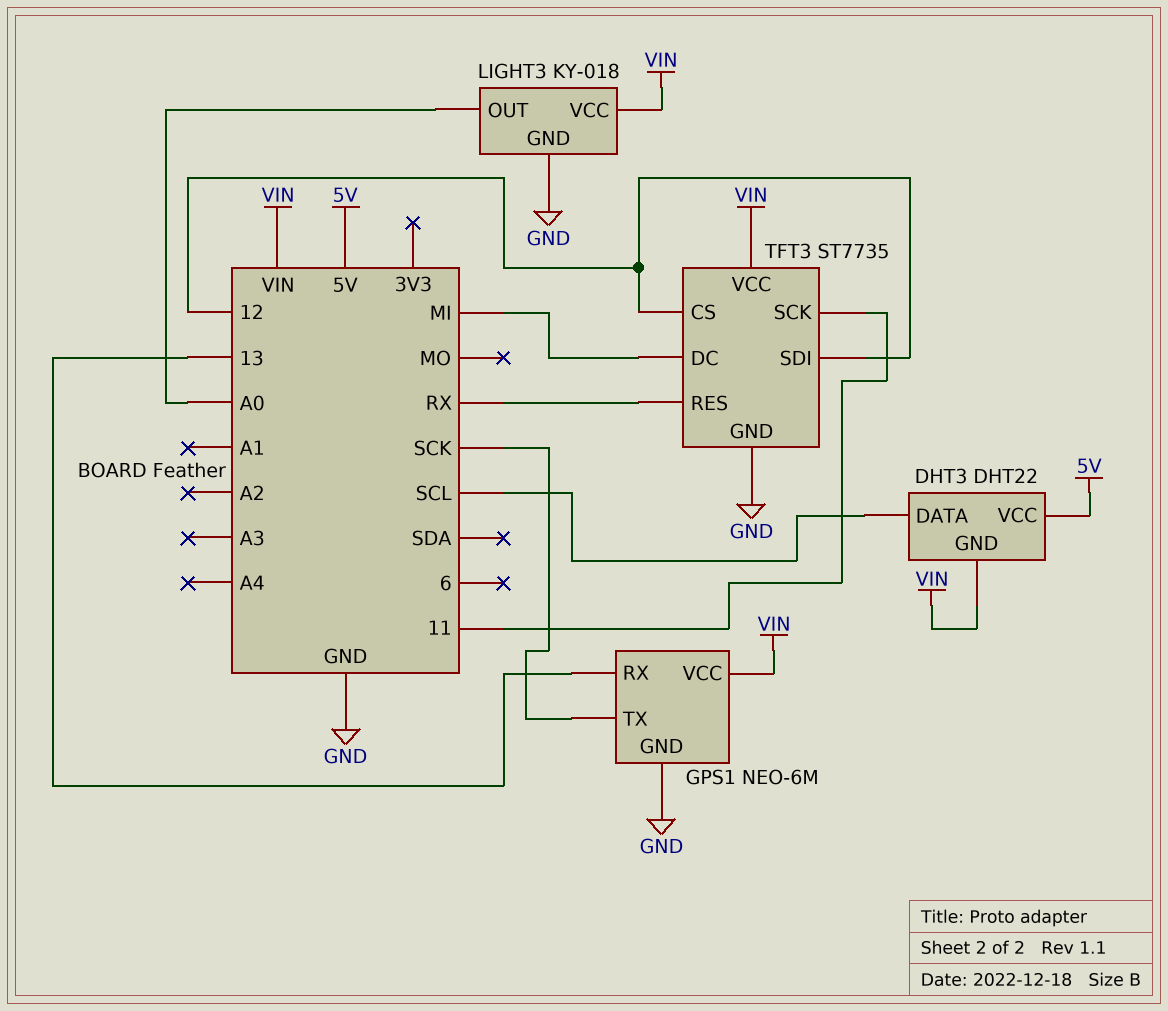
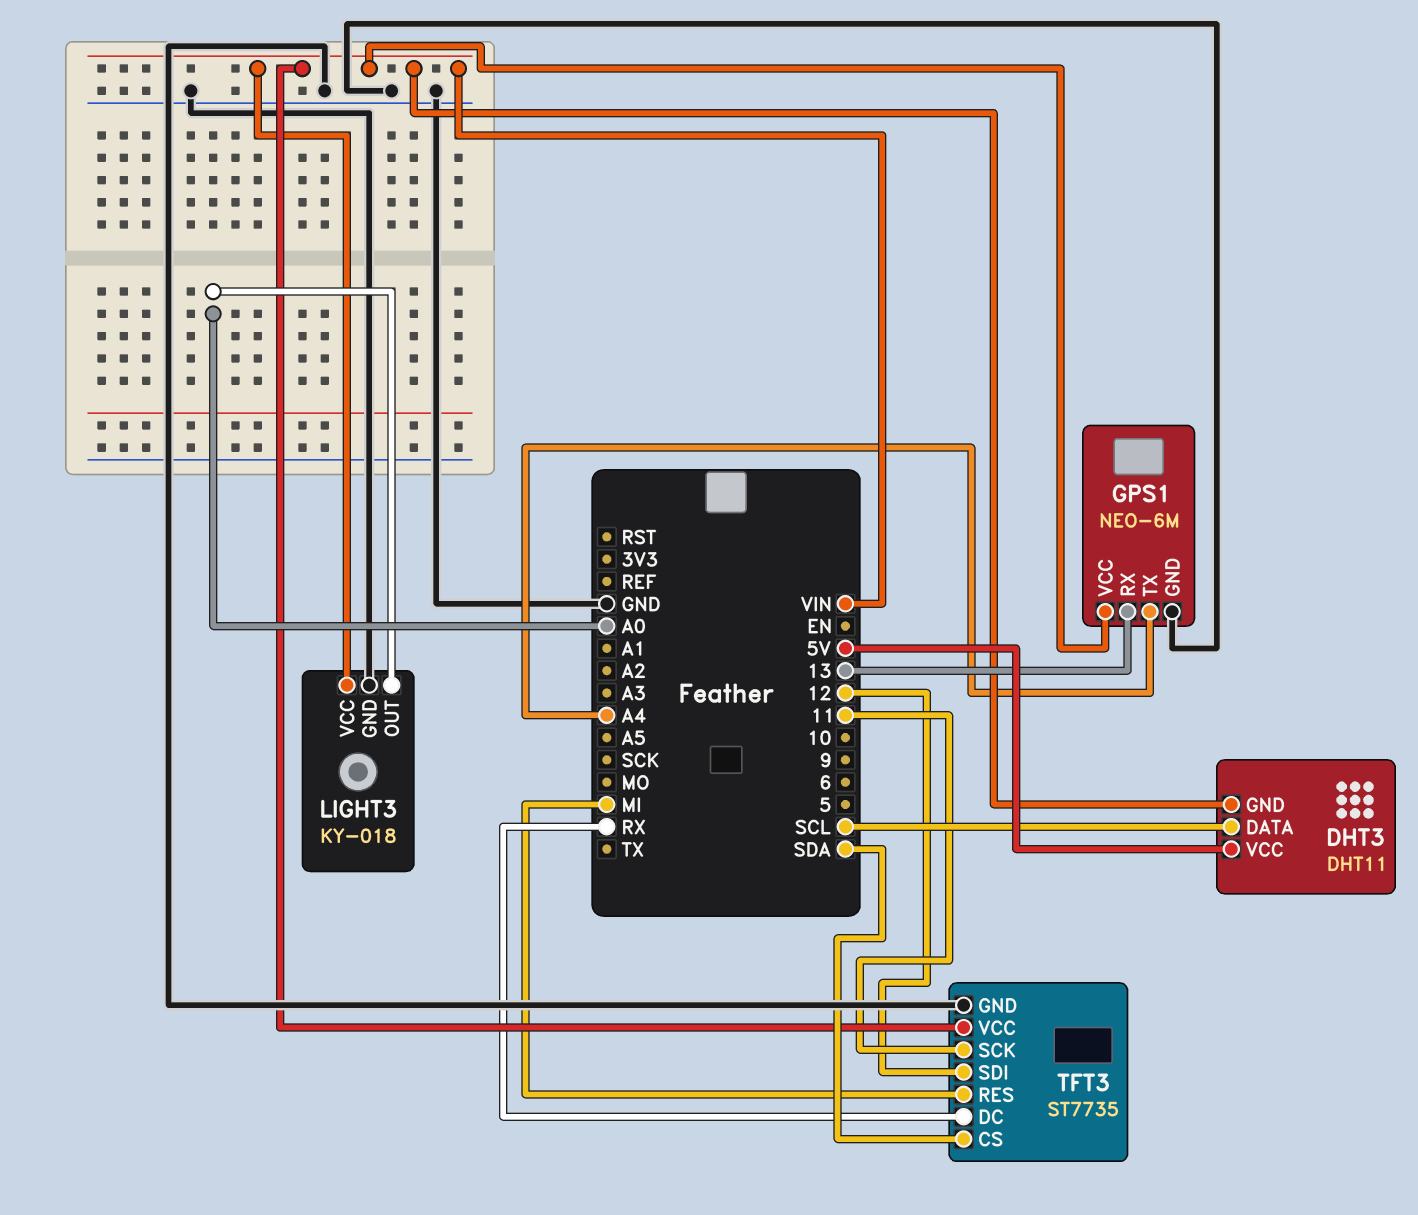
DHT3: DHT22 -> DHT11
GPS1 pin TX: SCK -> A4
TFT3 pin CS: 12 -> SDA
TFT3 pin DC: MI -> RX
TFT3 pin RES: RX -> MI

